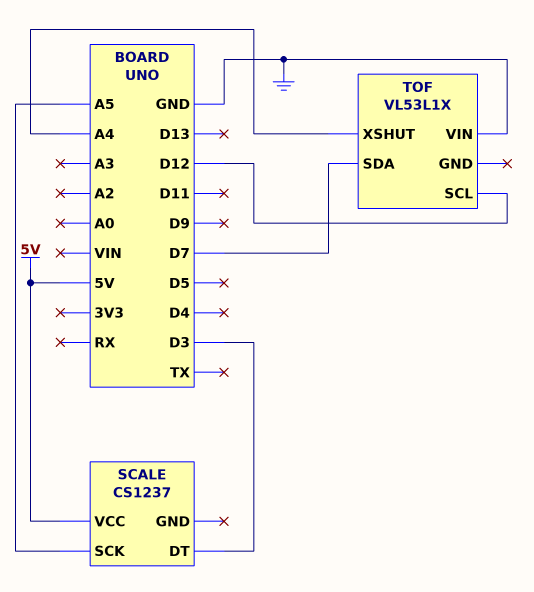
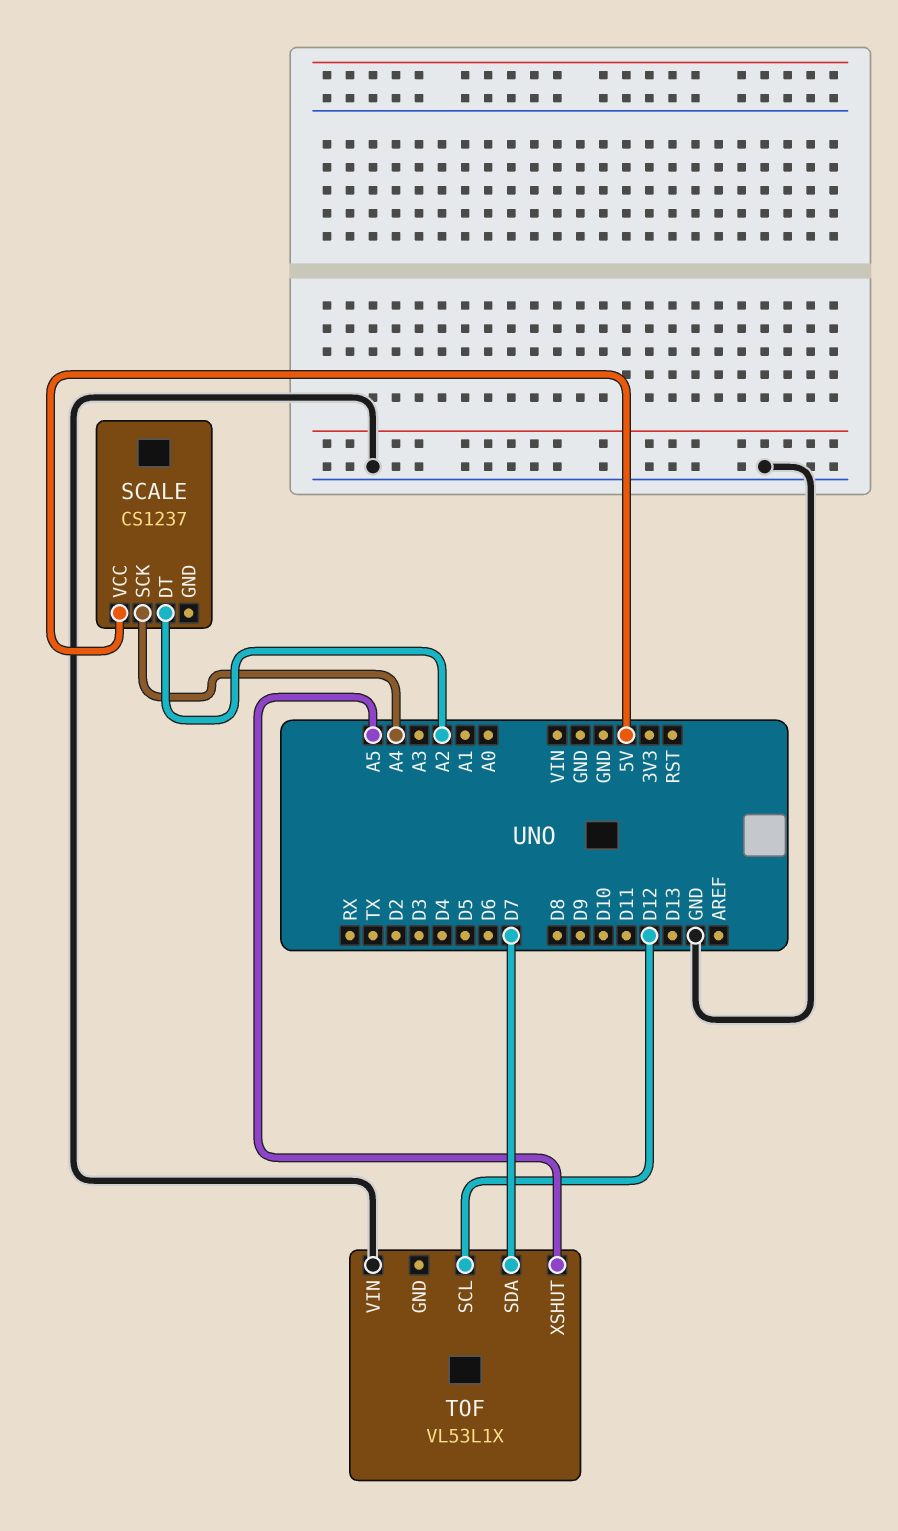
SCALE pin DT: D3 -> A2
SCALE pin SCK: A5 -> A4
TOF pin XSHUT: A4 -> A5

